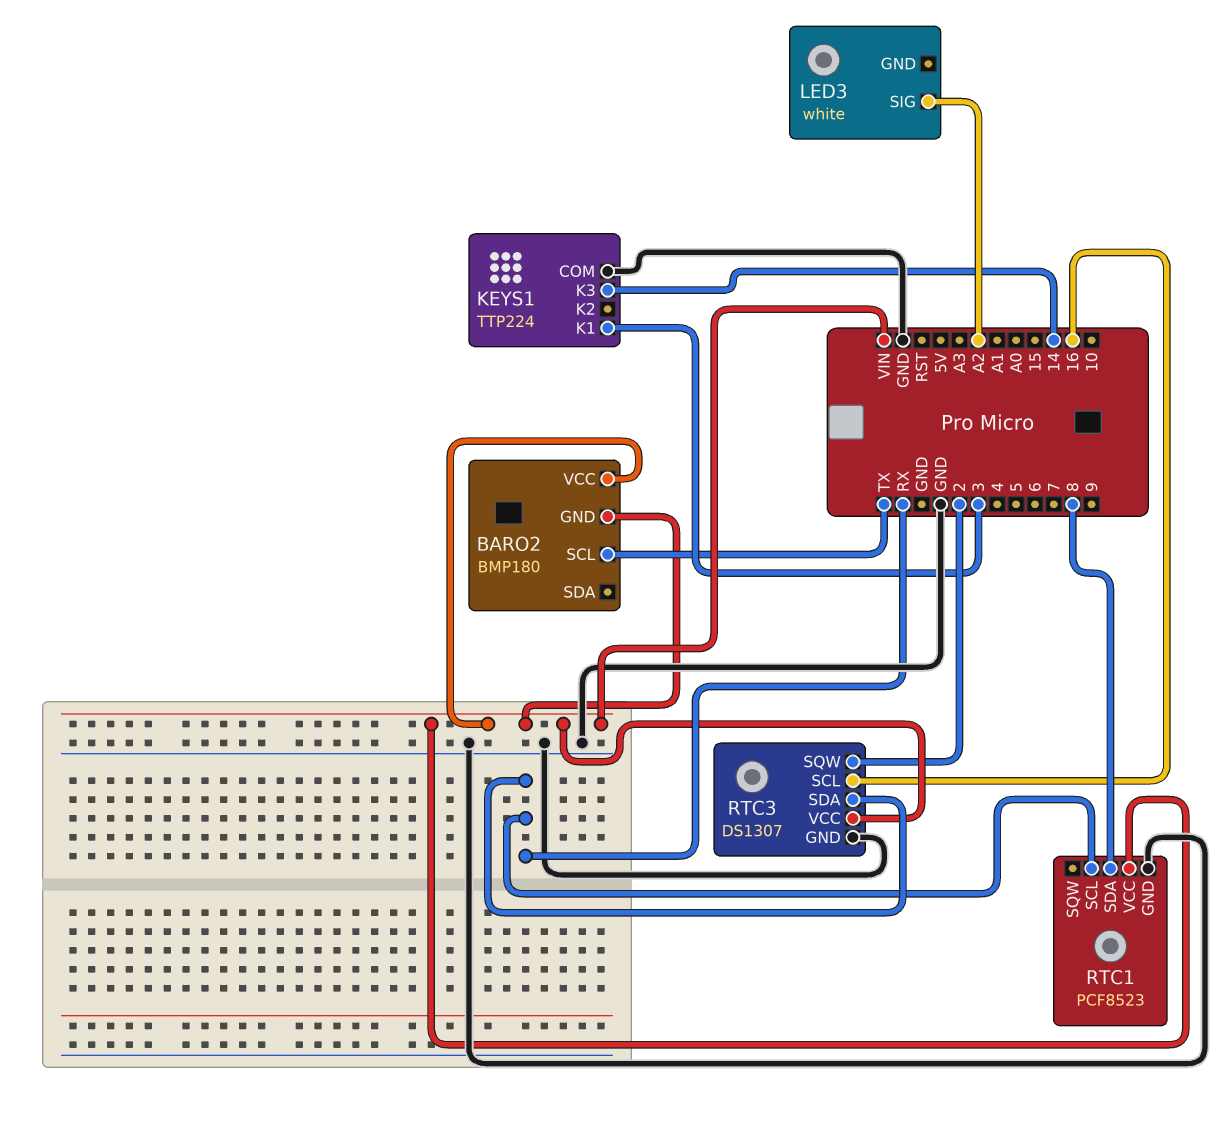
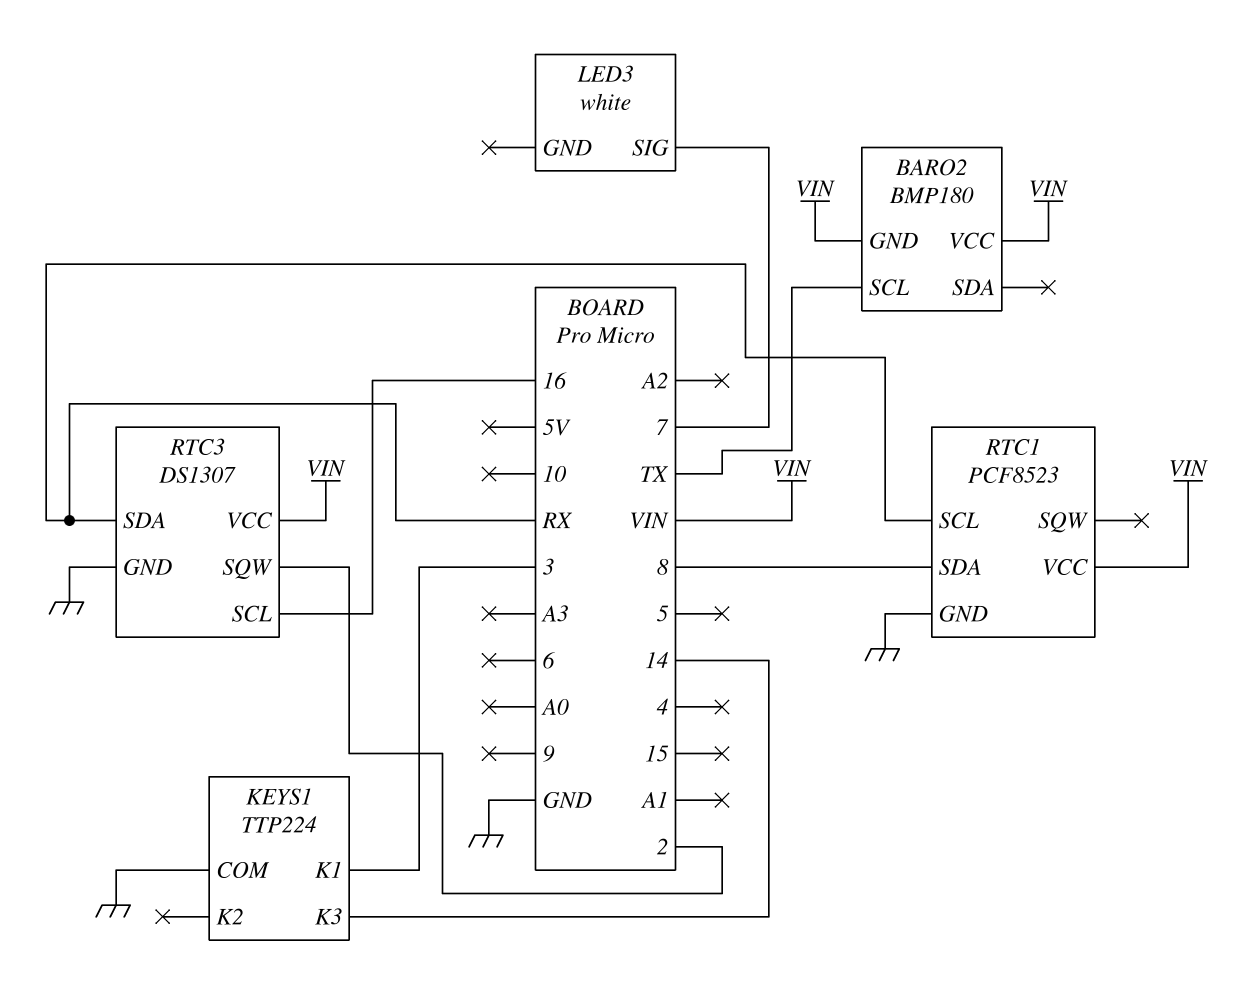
LED3 pin SIG: A2 -> 7

